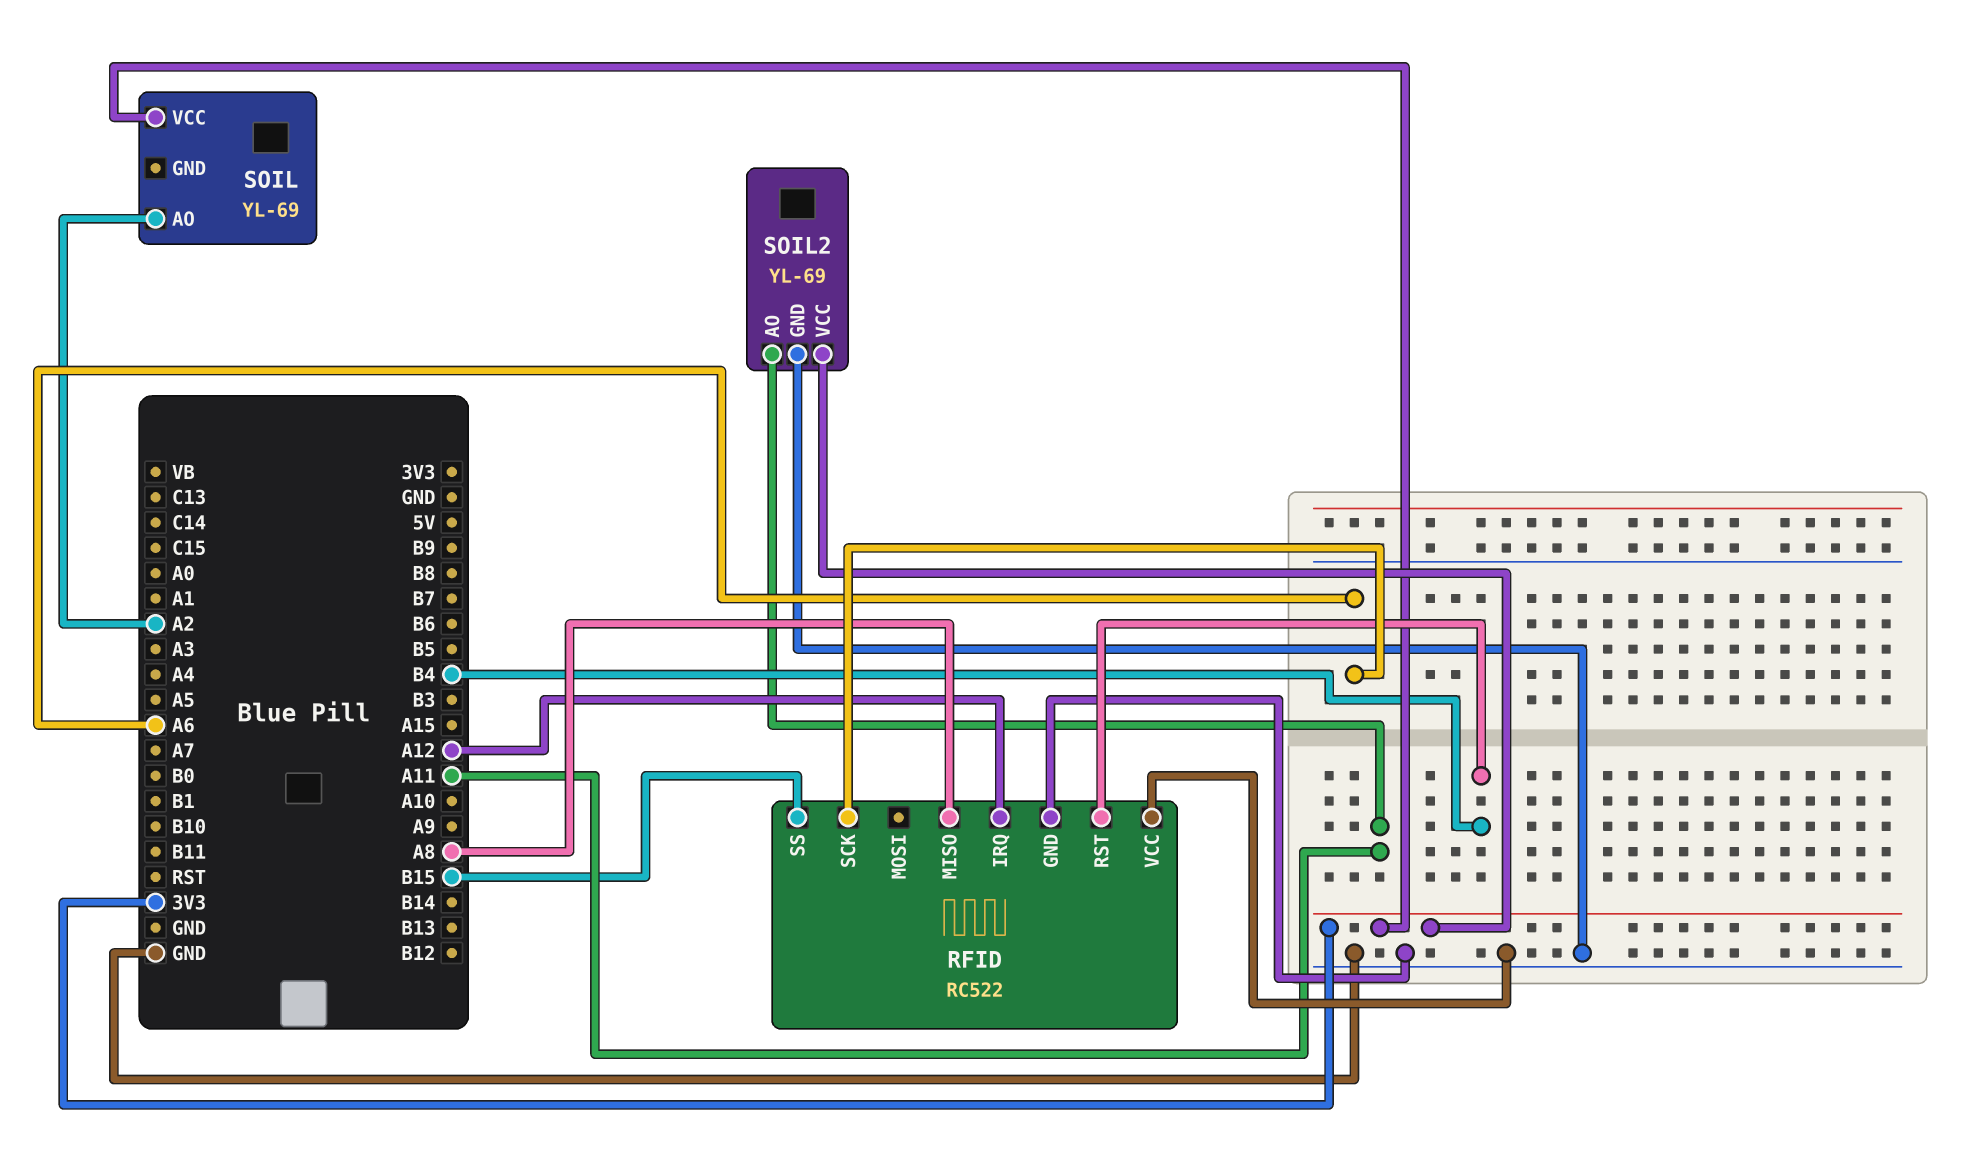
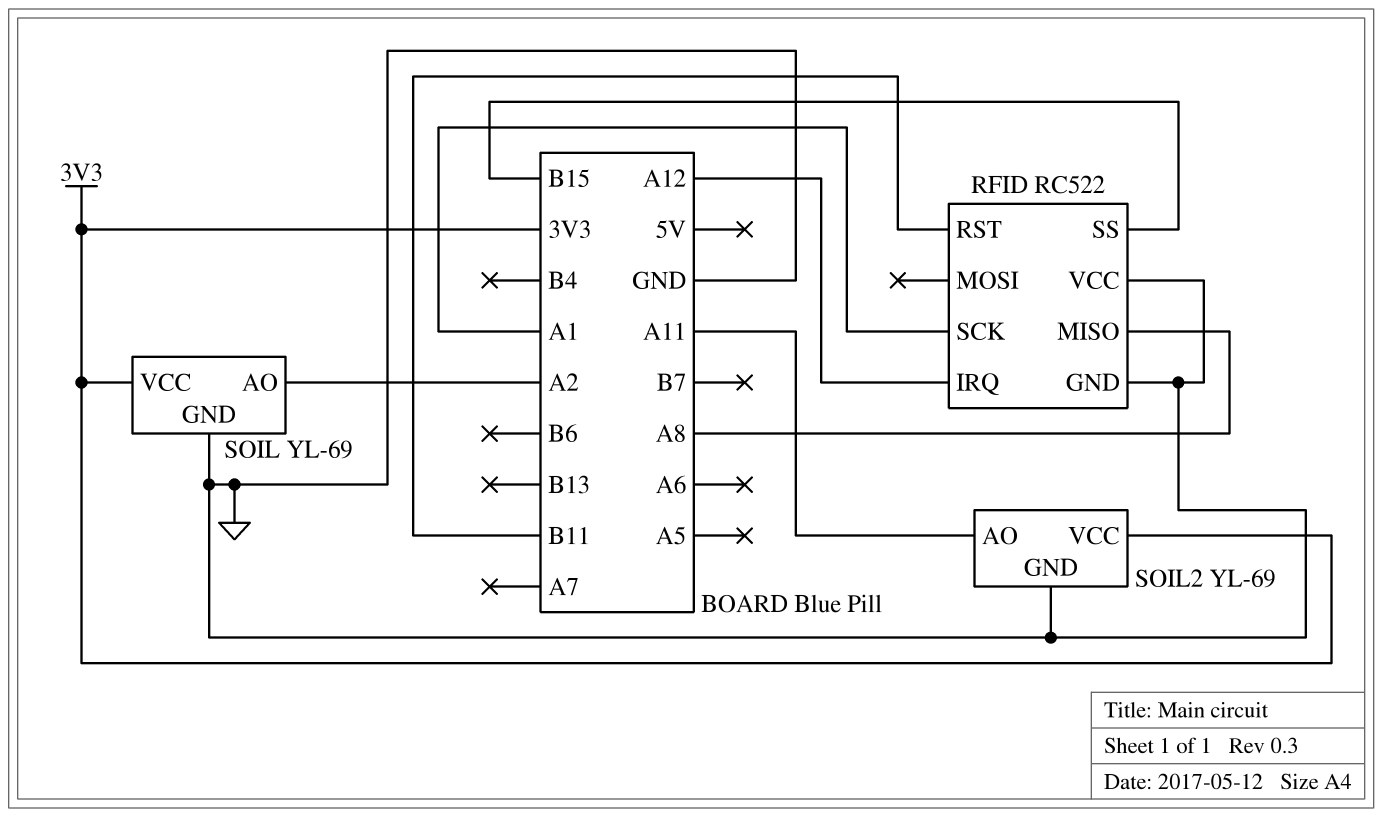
RFID pin RST: B4 -> B11
RFID pin SCK: A6 -> A1
SOIL pin GND: none -> GND

